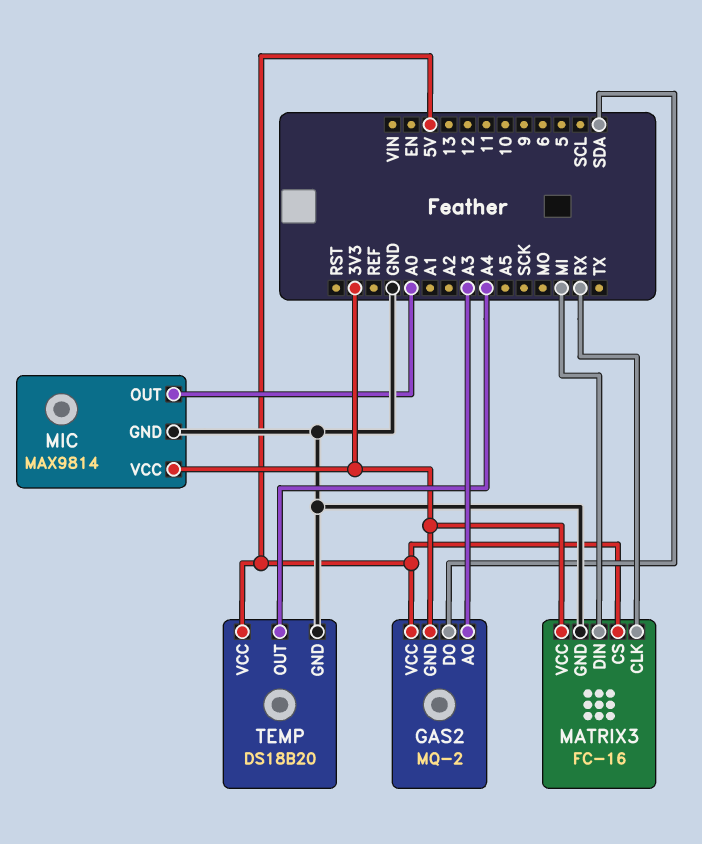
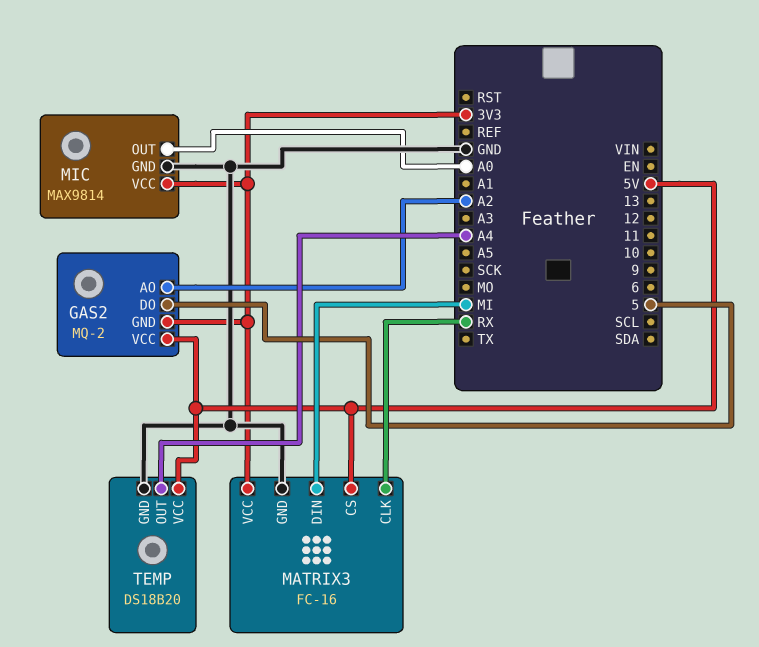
GAS2 pin AO: A3 -> A2
GAS2 pin DO: SDA -> 5

